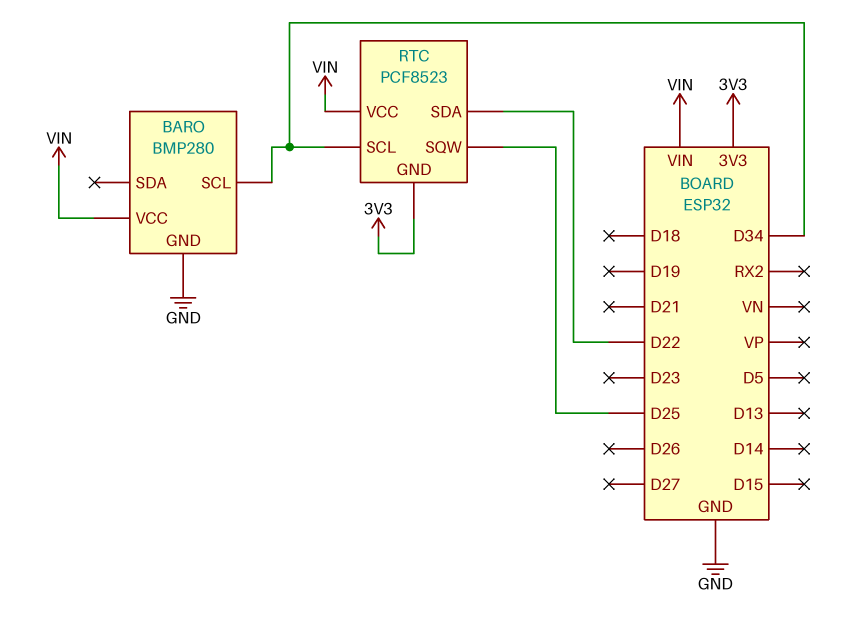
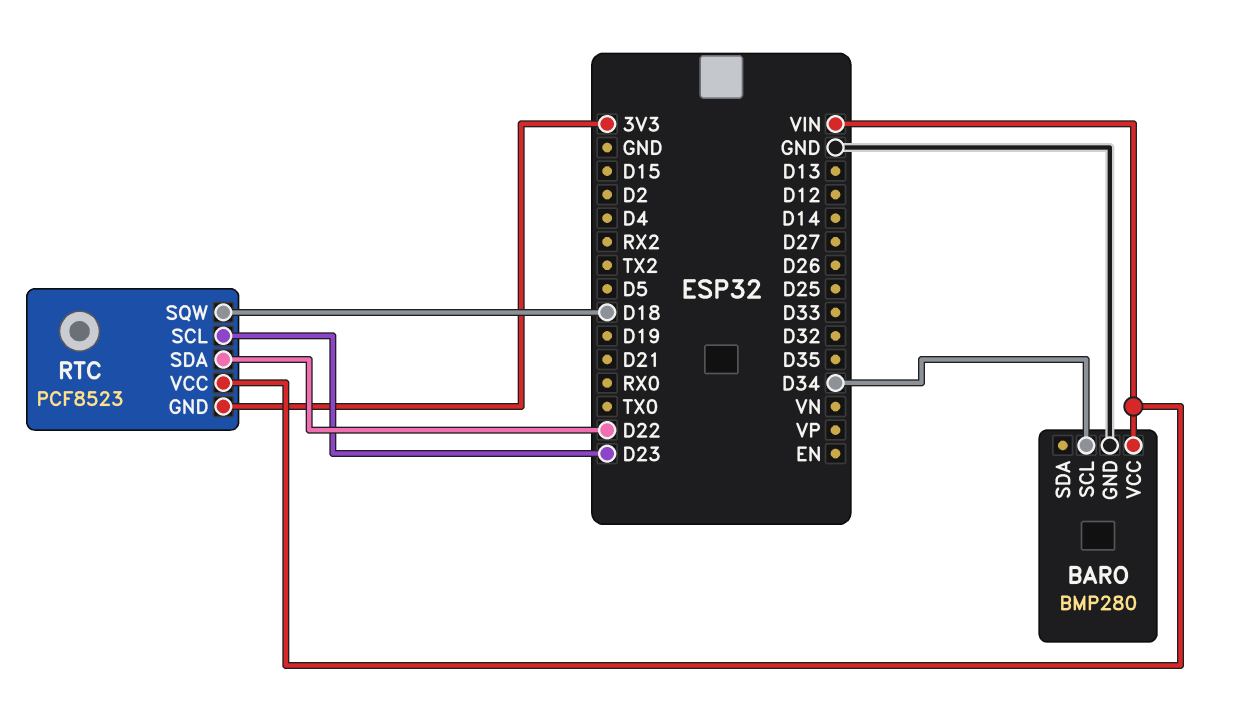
RTC pin SCL: D34 -> D23
RTC pin SQW: D25 -> D18

